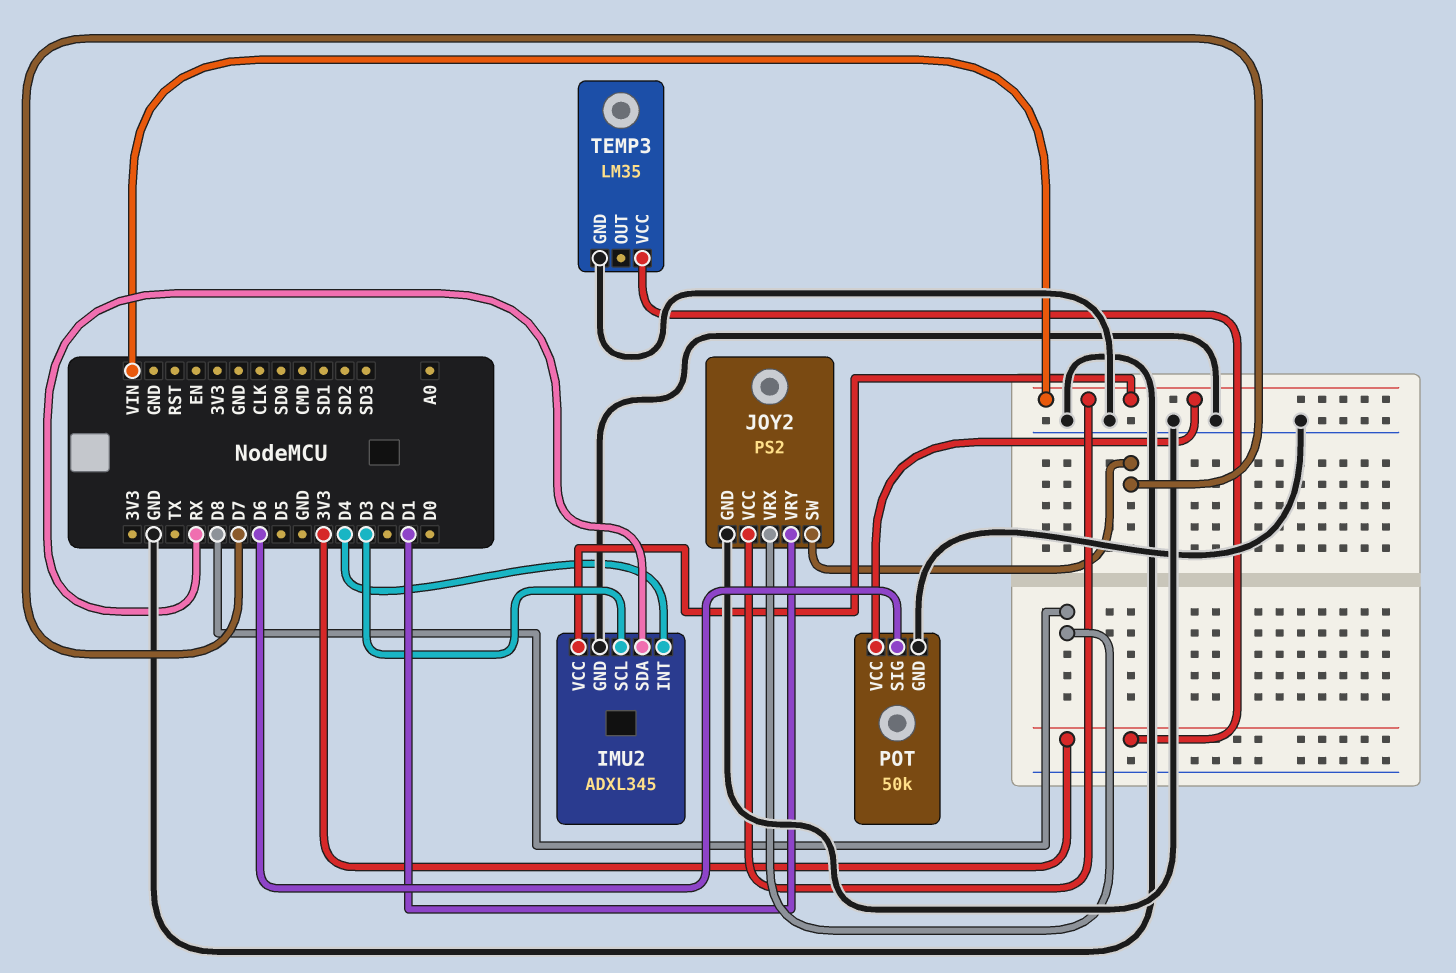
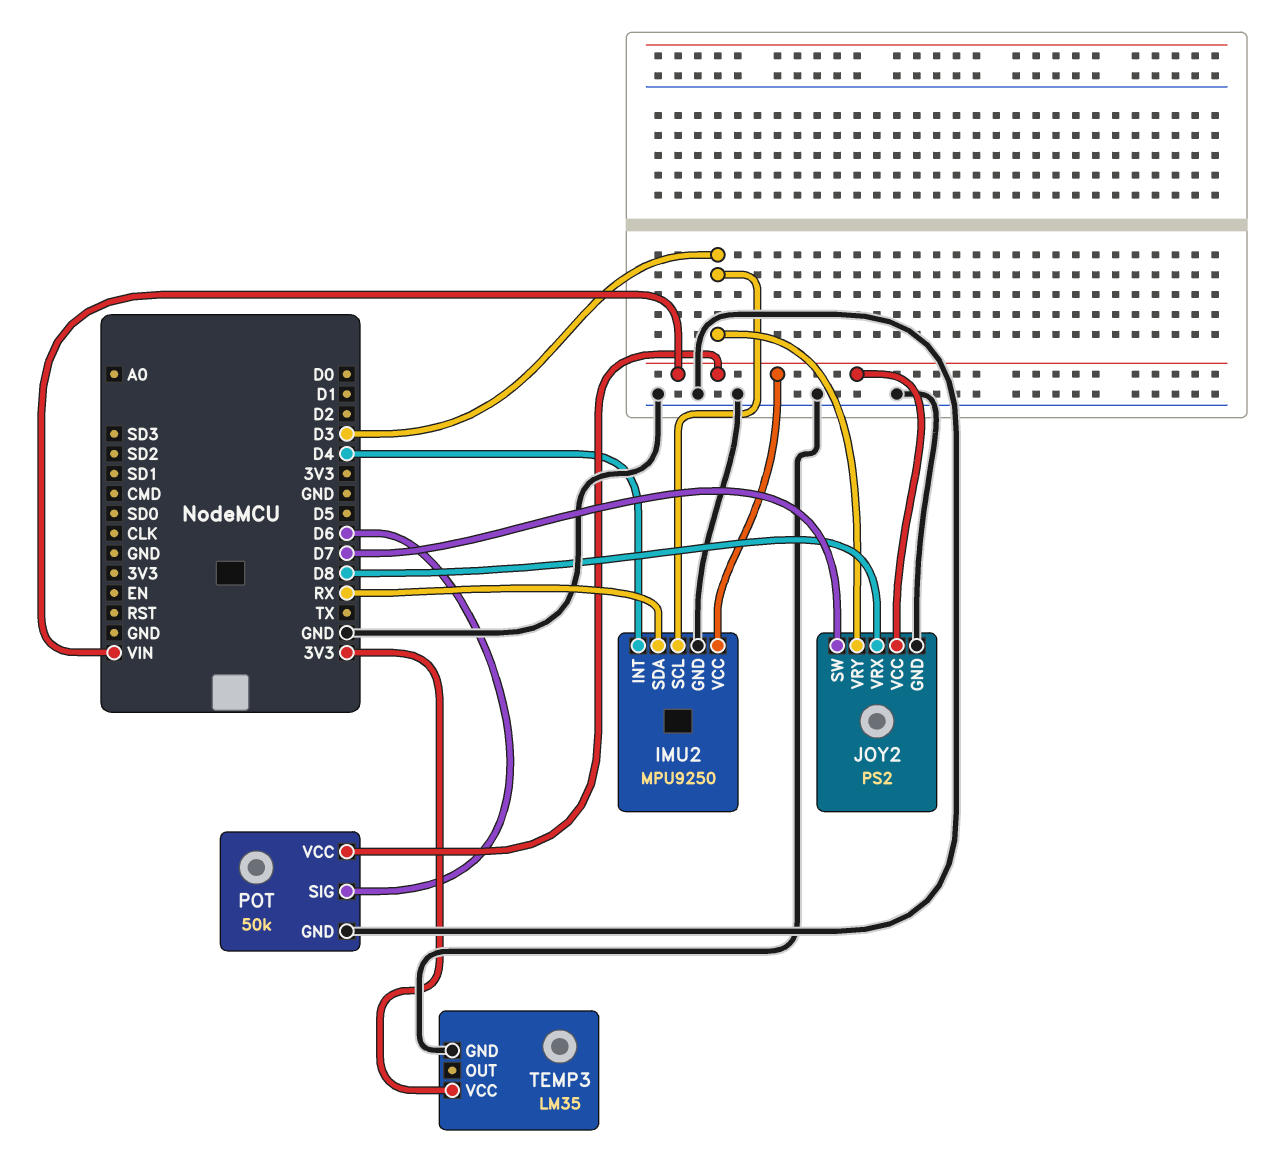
IMU2: ADXL345 -> MPU9250
JOY2 pin VRY: D1 -> D3

